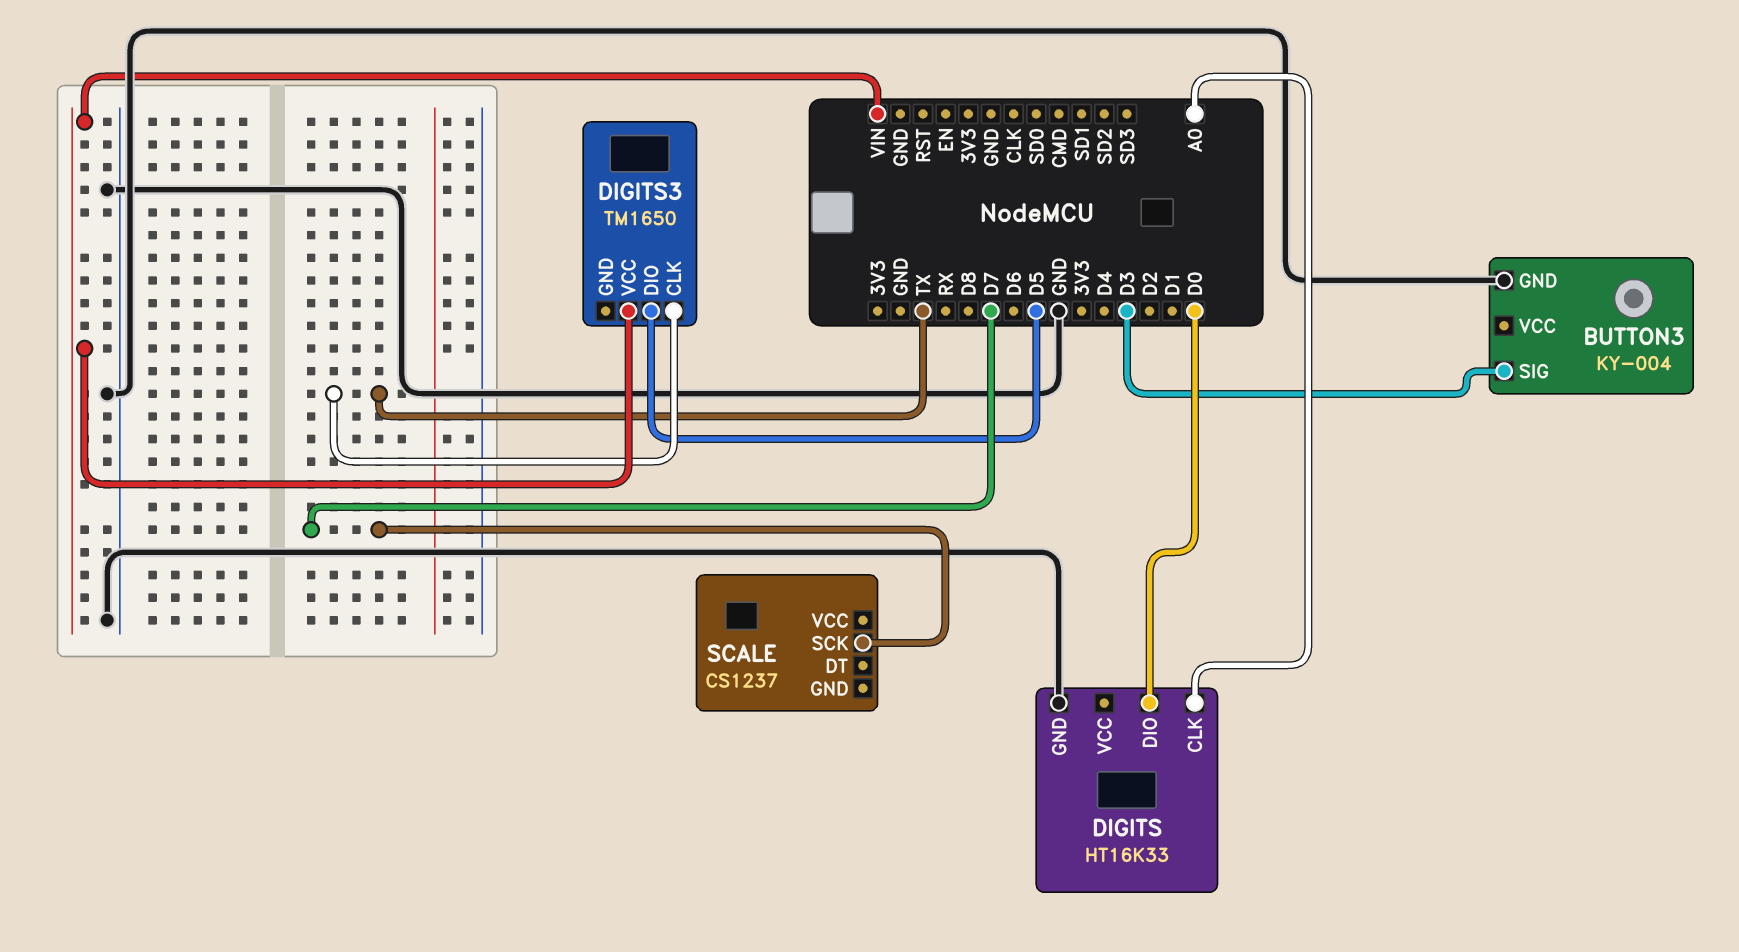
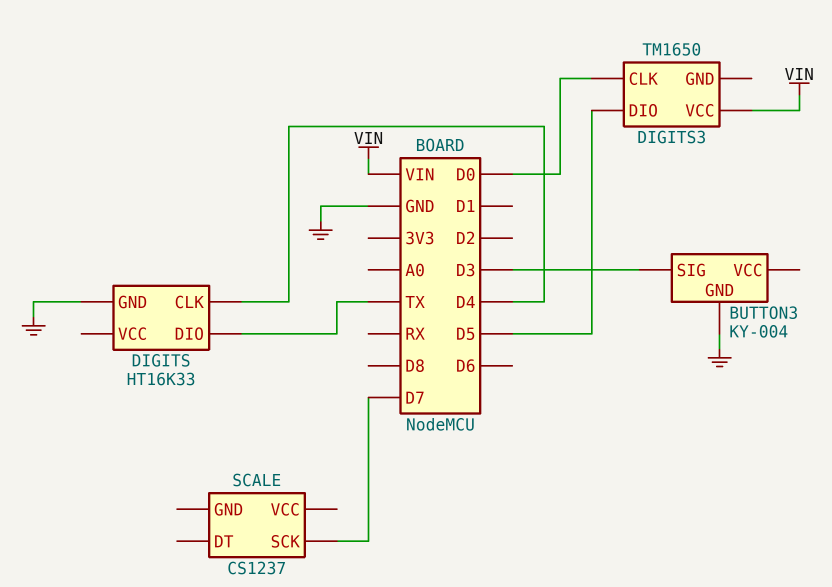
DIGITS pin CLK: A0 -> D4
DIGITS pin DIO: D0 -> TX
DIGITS3 pin CLK: TX -> D0

